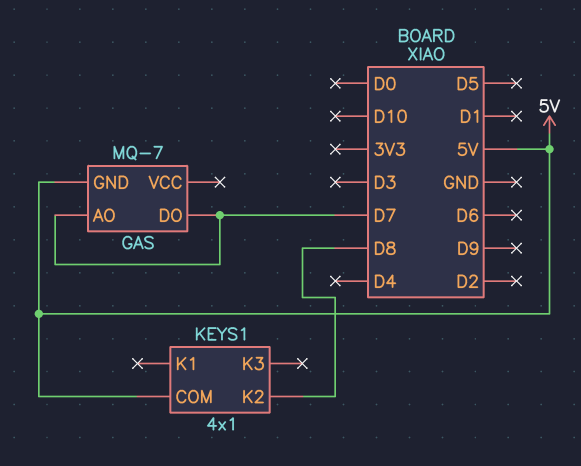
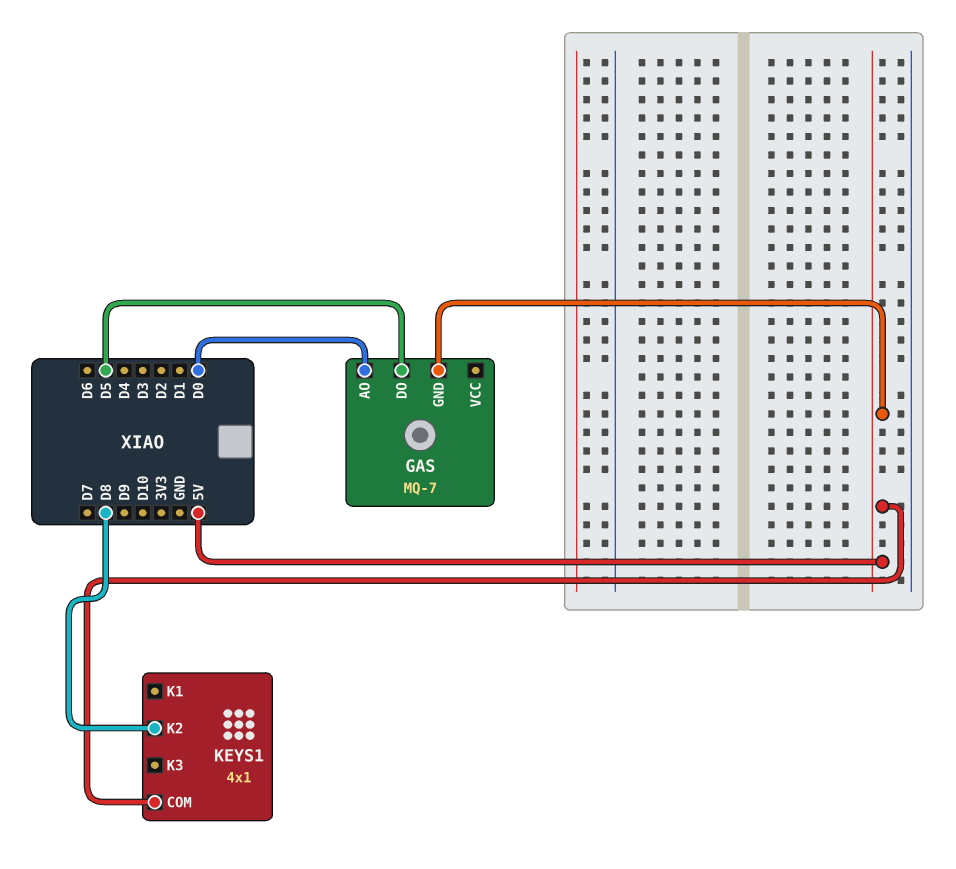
GAS pin AO: D7 -> D0
GAS pin DO: D7 -> D5

